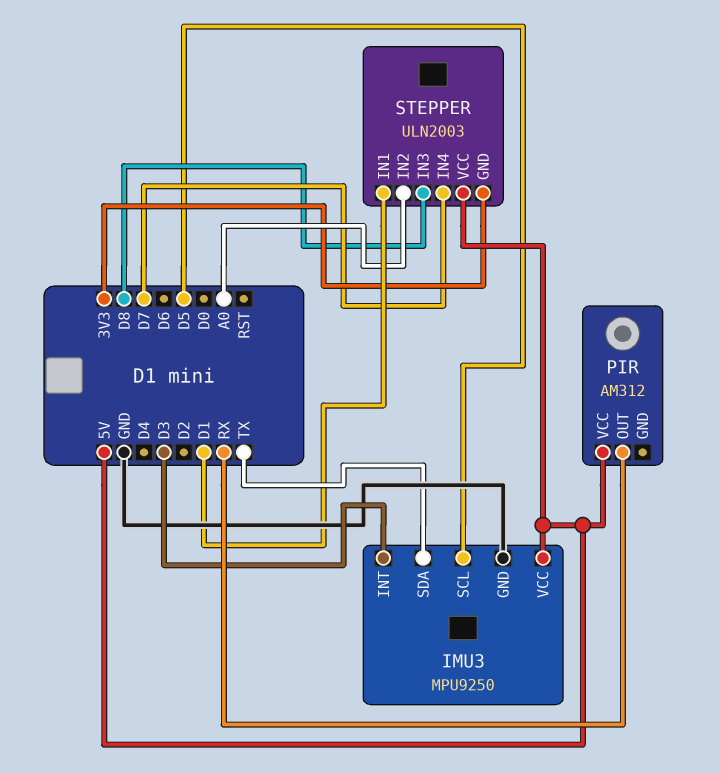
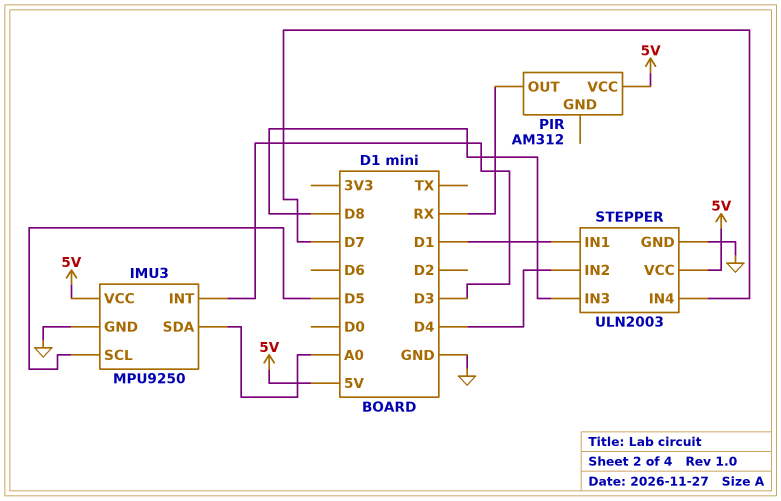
IMU3 pin SDA: TX -> A0
STEPPER pin GND: 3V3 -> GND
STEPPER pin IN2: A0 -> D4

